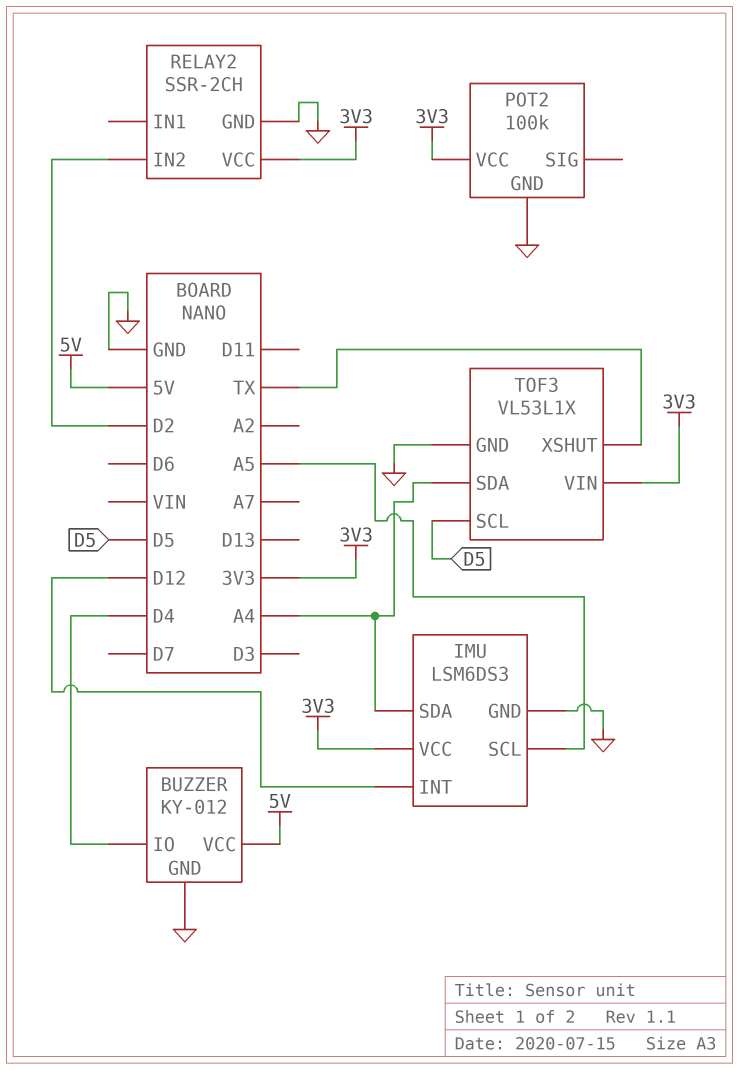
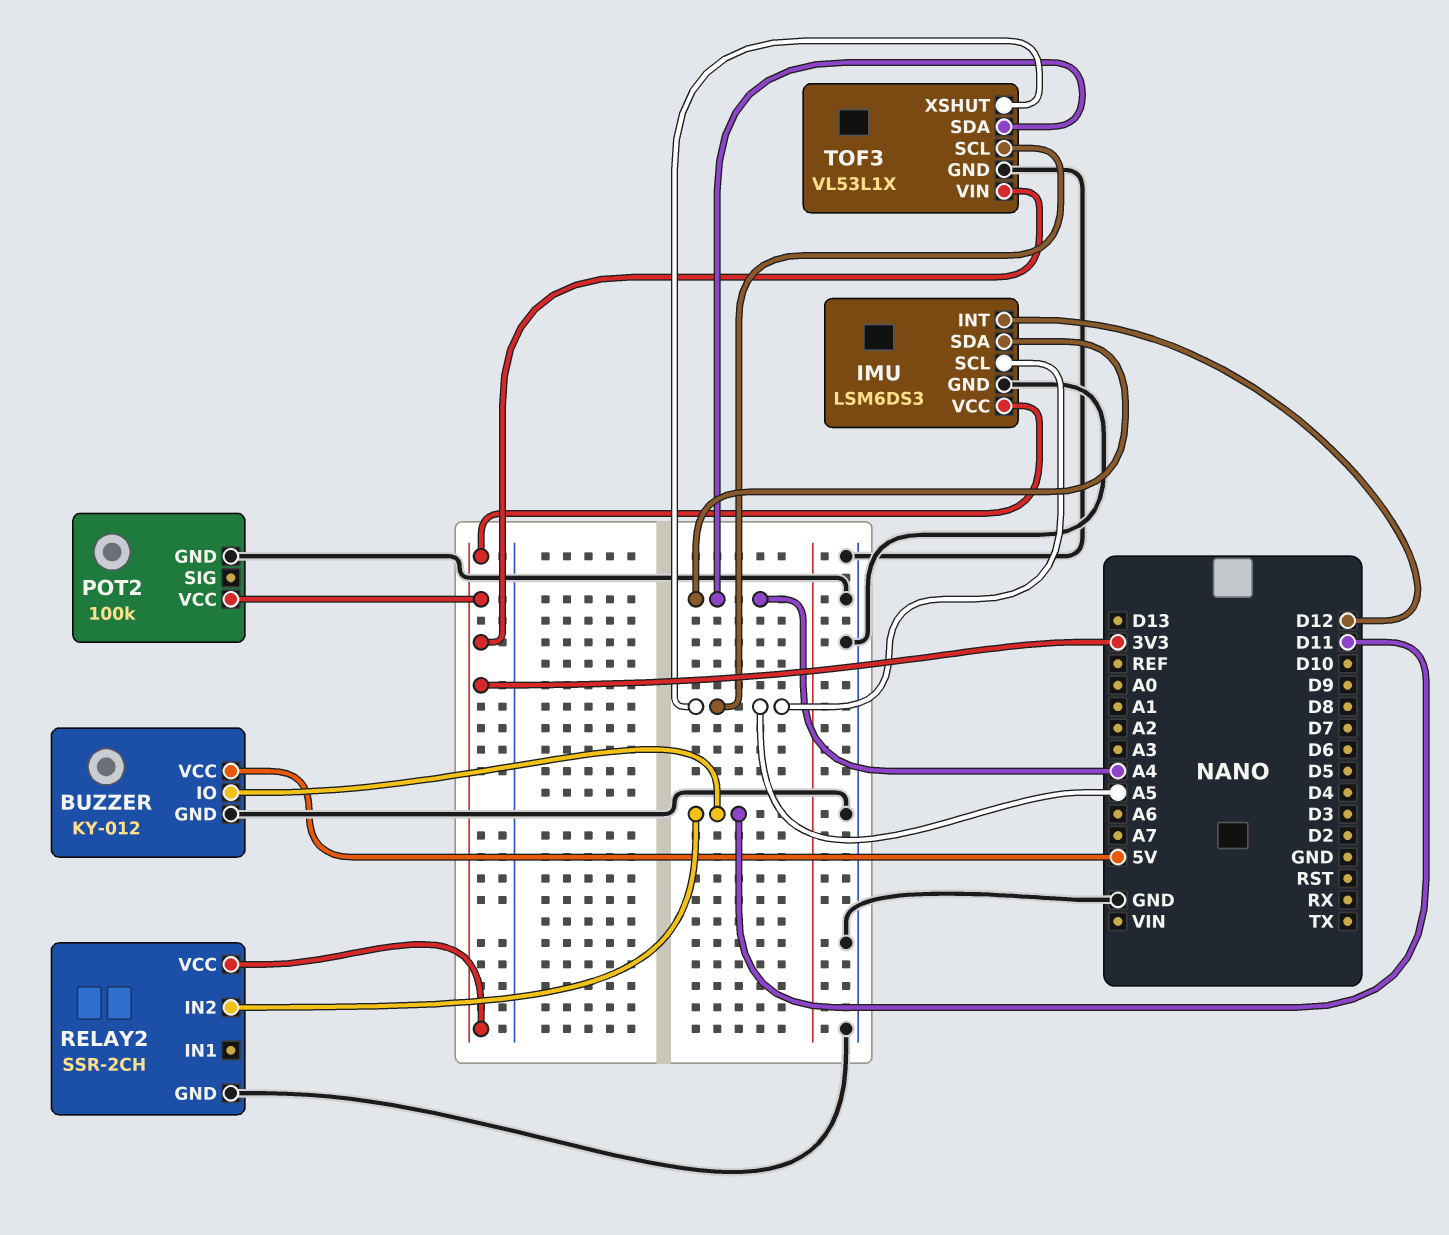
BUZZER pin IO: D4 -> D11
RELAY2 pin IN2: D2 -> D11
TOF3 pin SCL: D5 -> A5
TOF3 pin XSHUT: TX -> A5

